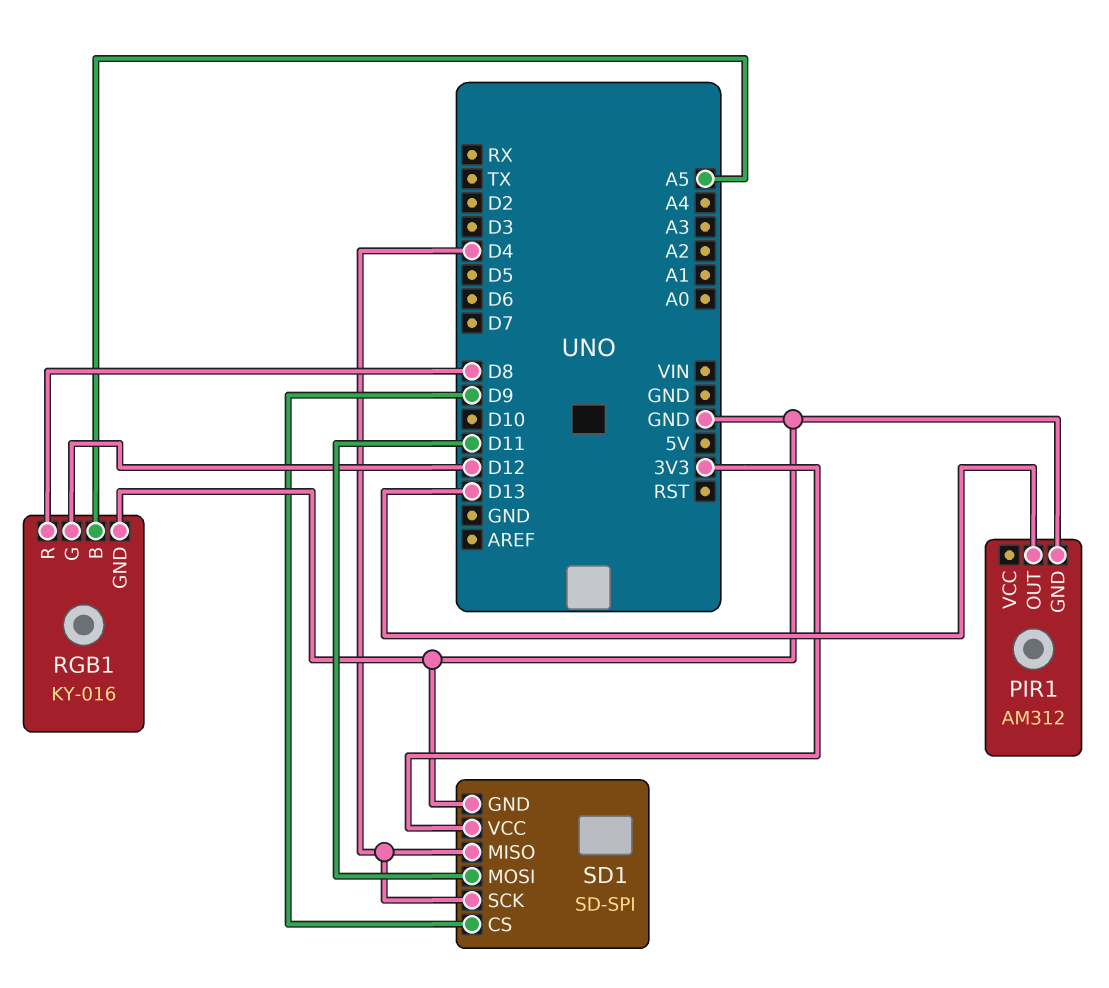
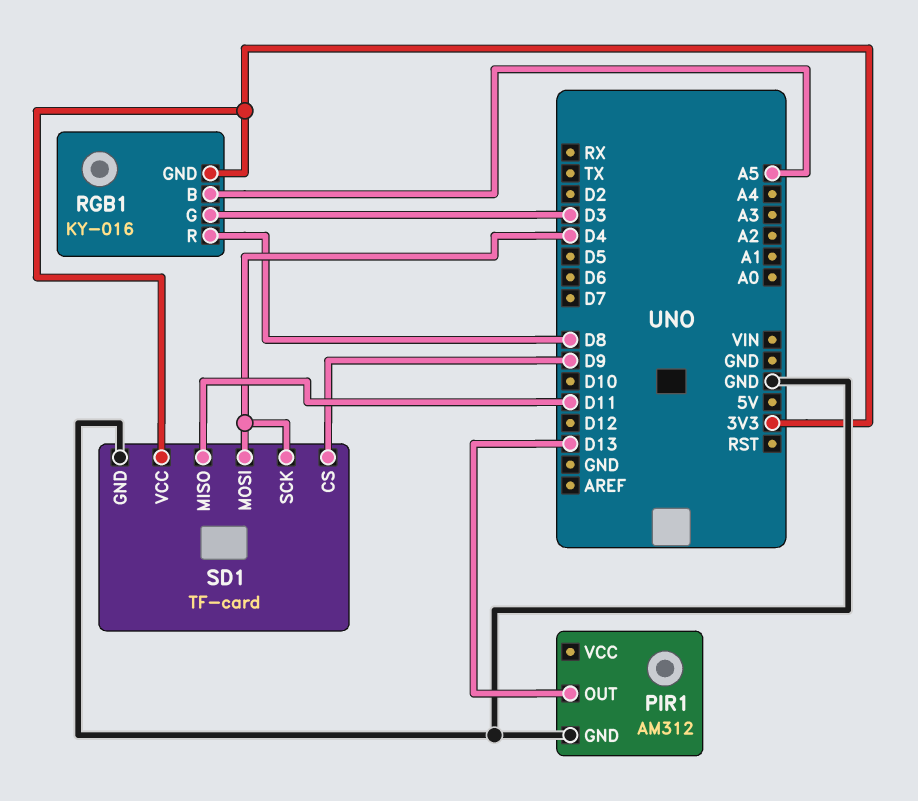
RGB1 pin G: D12 -> D3
RGB1 pin GND: GND -> 3V3
SD1: SD-SPI -> TF-card
SD1 pin MISO: D4 -> D11
SD1 pin MOSI: D11 -> D4

